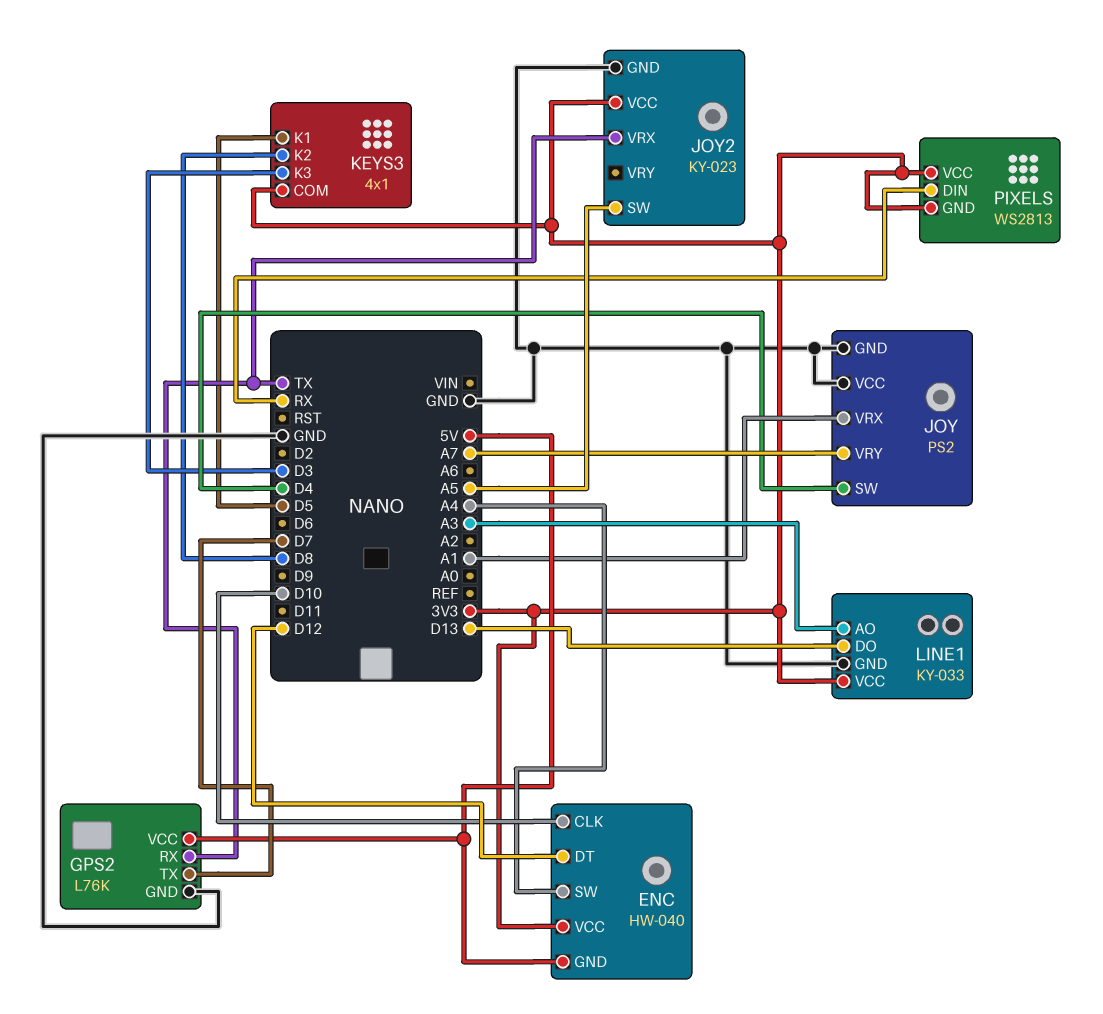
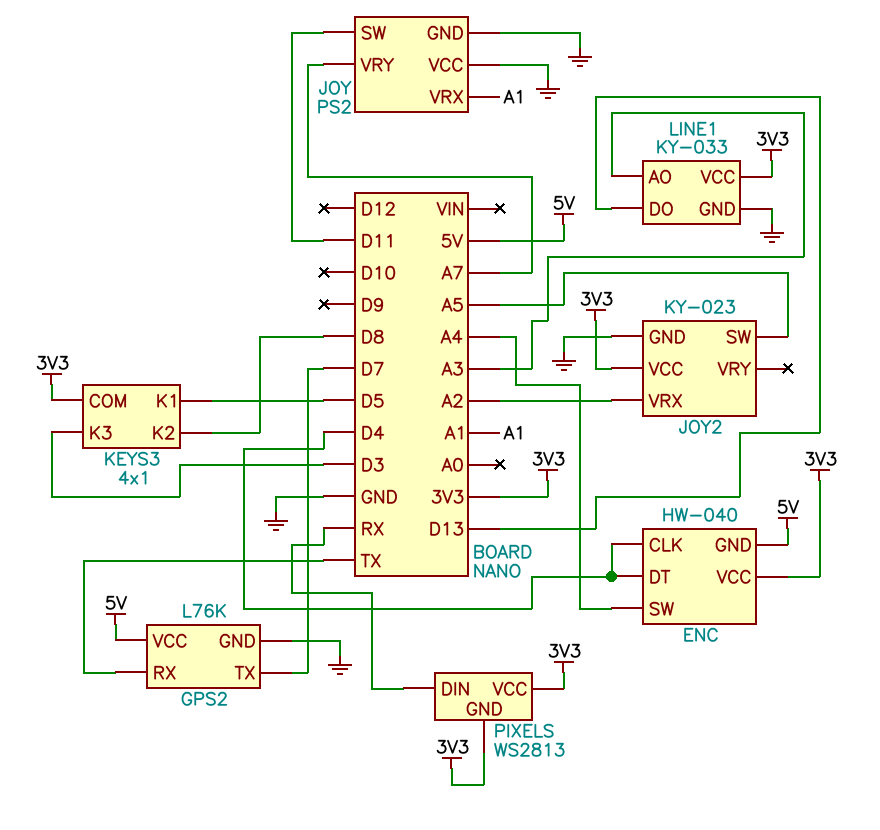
ENC pin CLK: D10 -> D4
ENC pin DT: D12 -> D4
JOY pin SW: D4 -> D11
JOY2 pin VRX: TX -> A2

